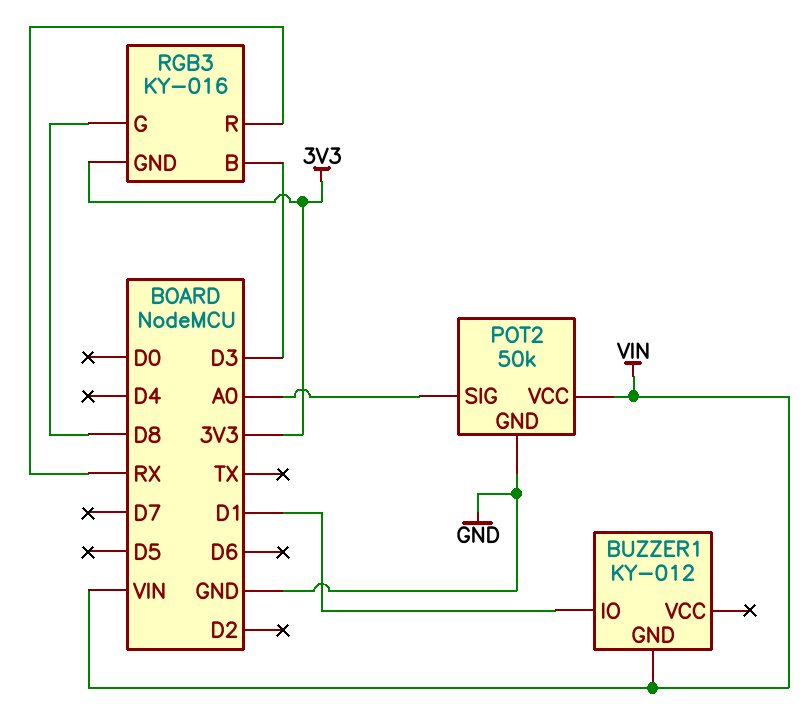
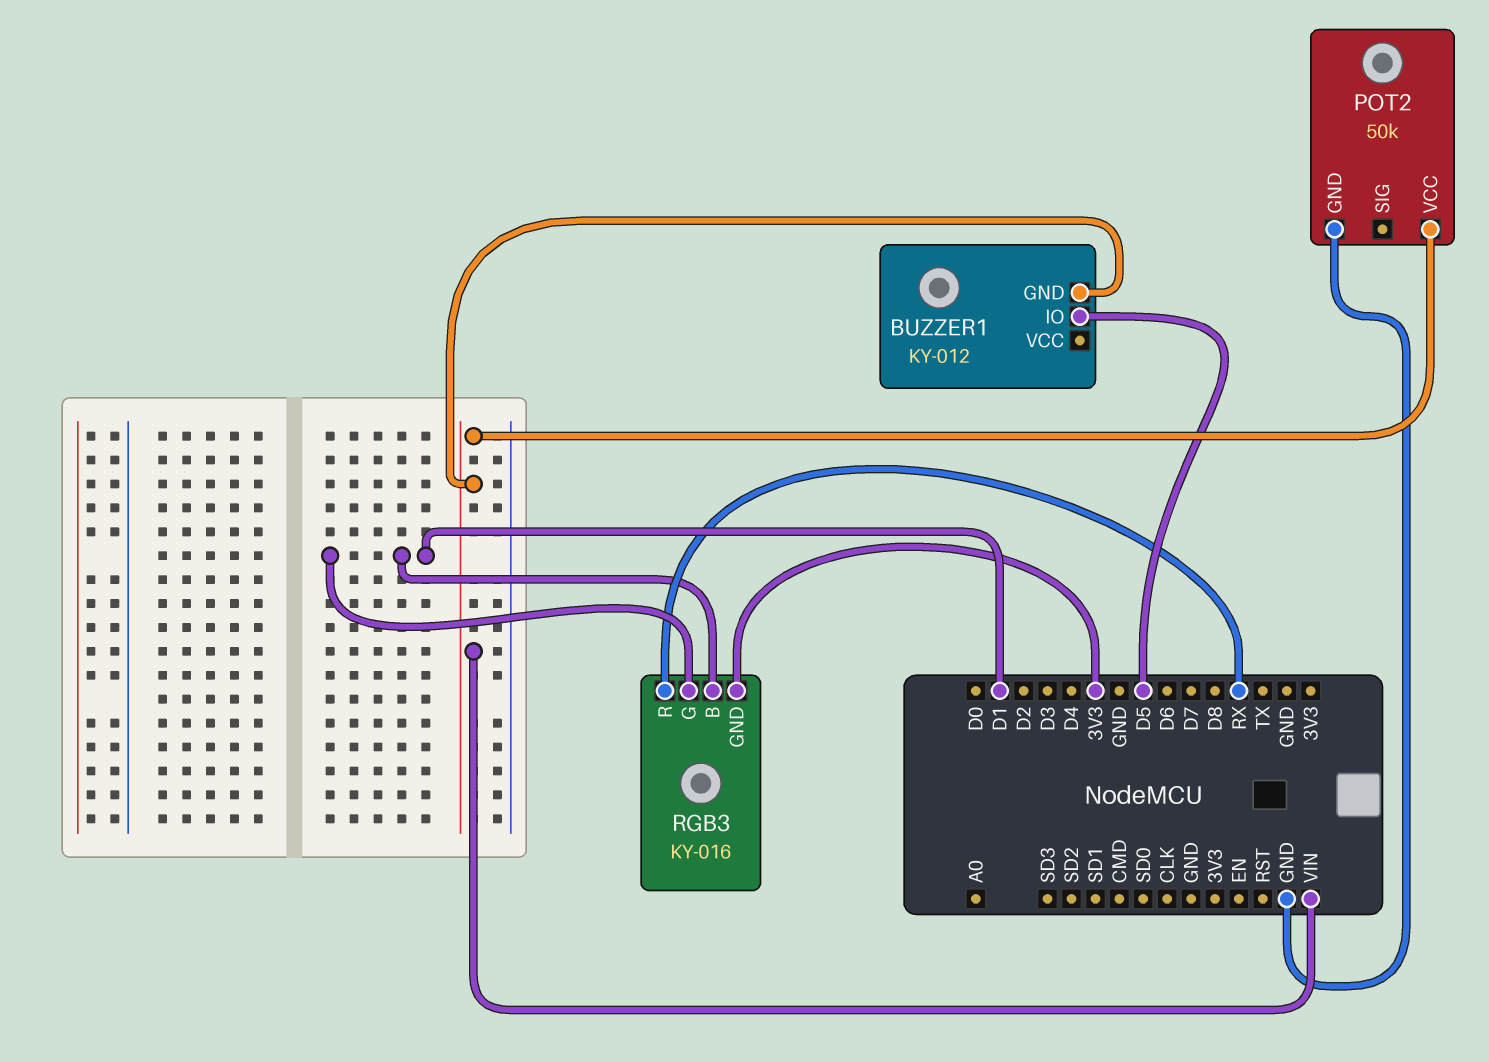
BUZZER1 pin IO: D1 -> D5
POT2 pin SIG: A0 -> none
RGB3 pin B: D3 -> D1
RGB3 pin G: D8 -> D1

